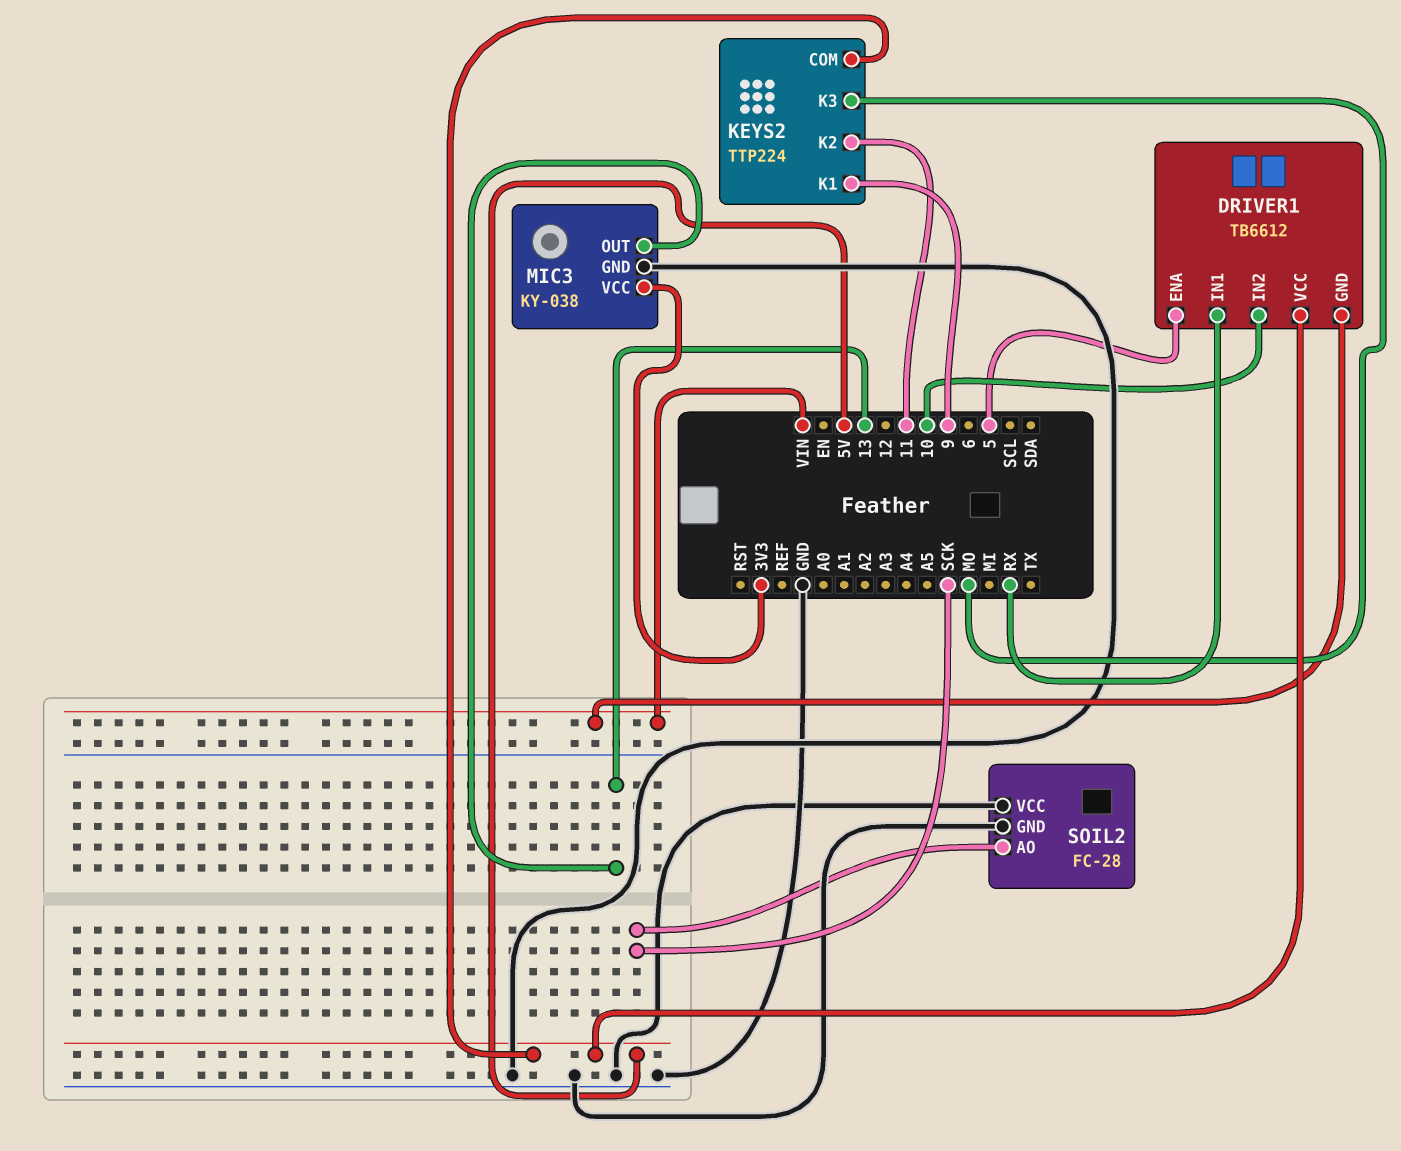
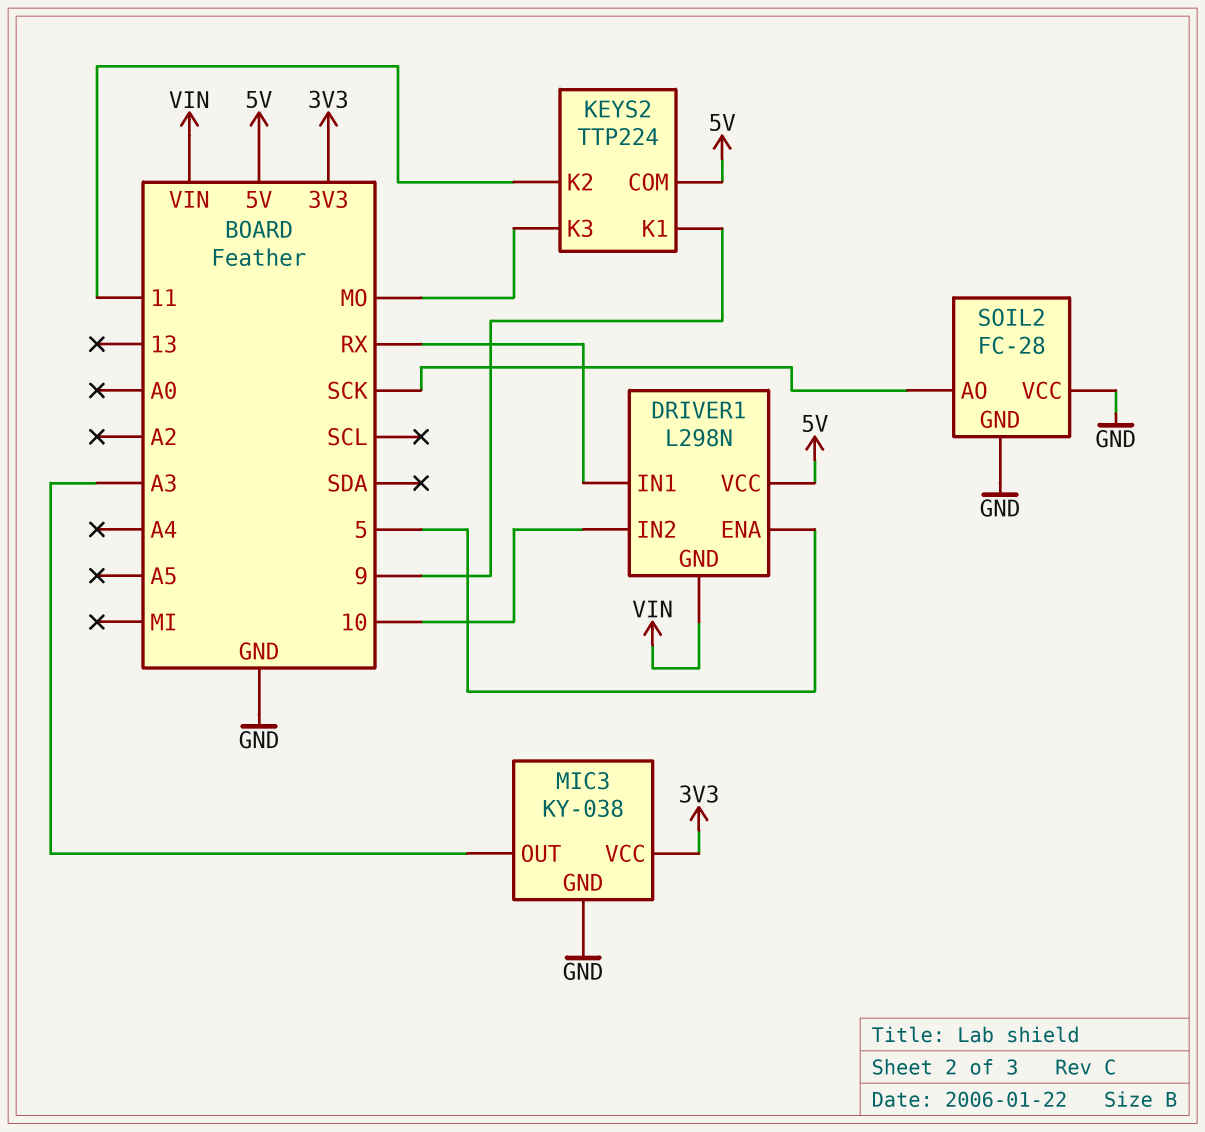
DRIVER1: TB6612 -> L298N
MIC3 pin OUT: 13 -> A3

